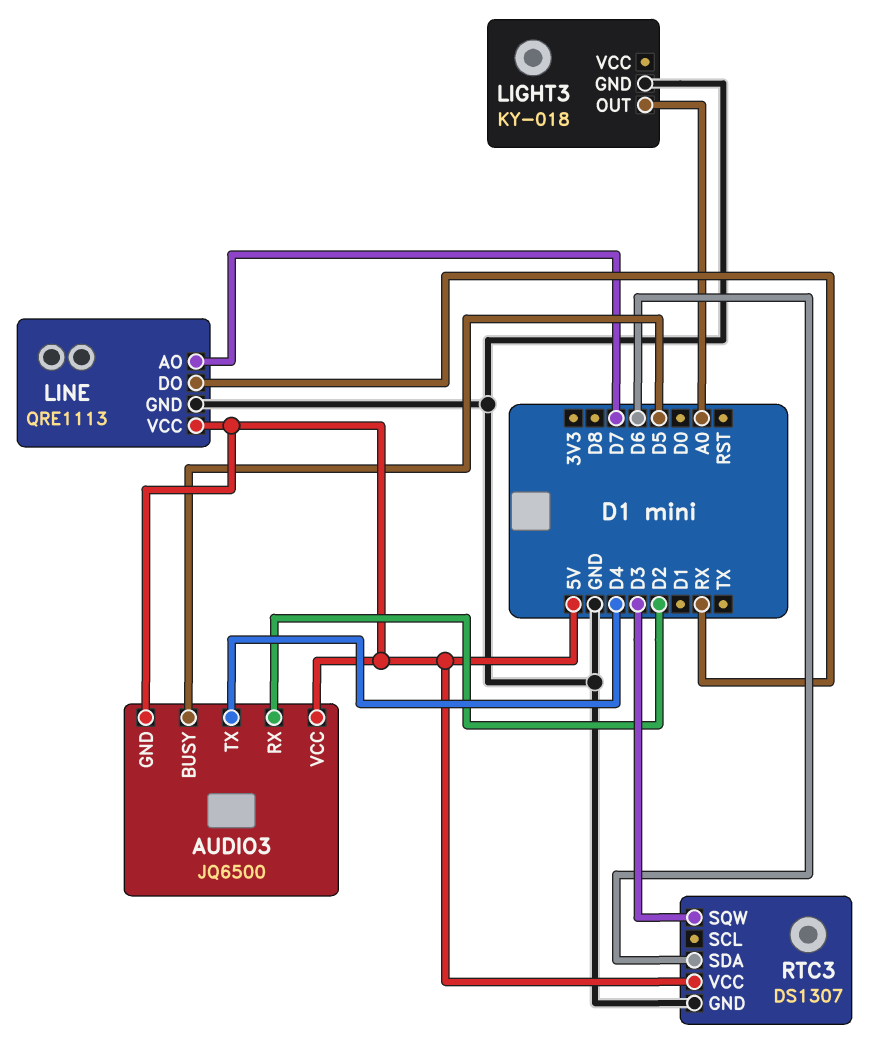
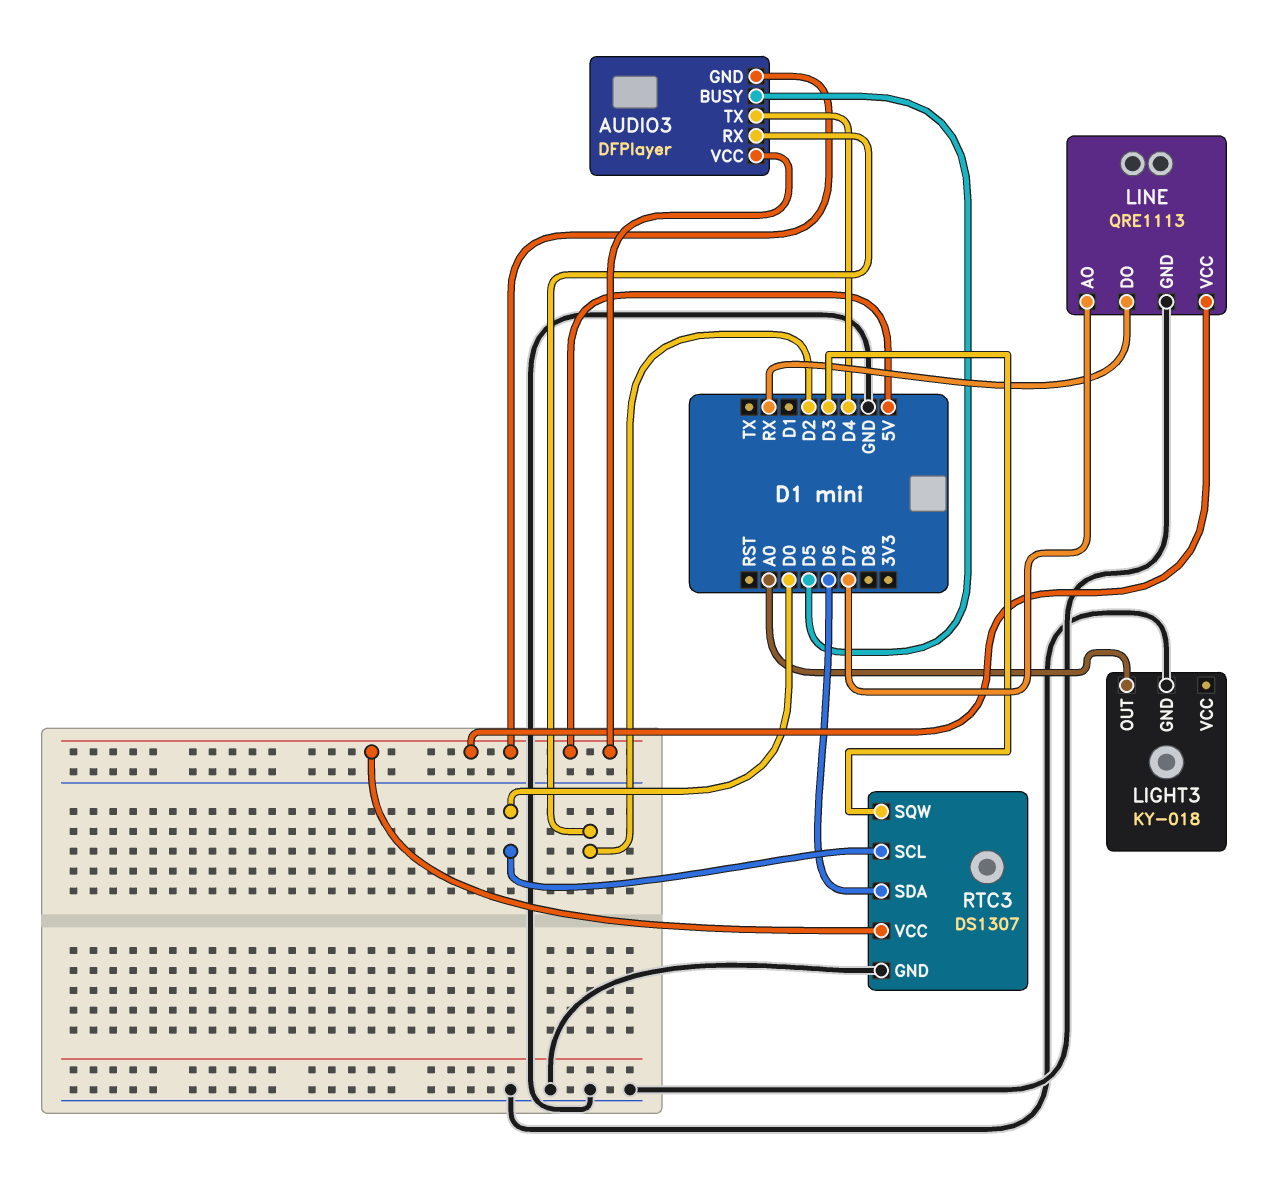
AUDIO3: JQ6500 -> DFPlayer
RTC3 pin SCL: none -> D0

